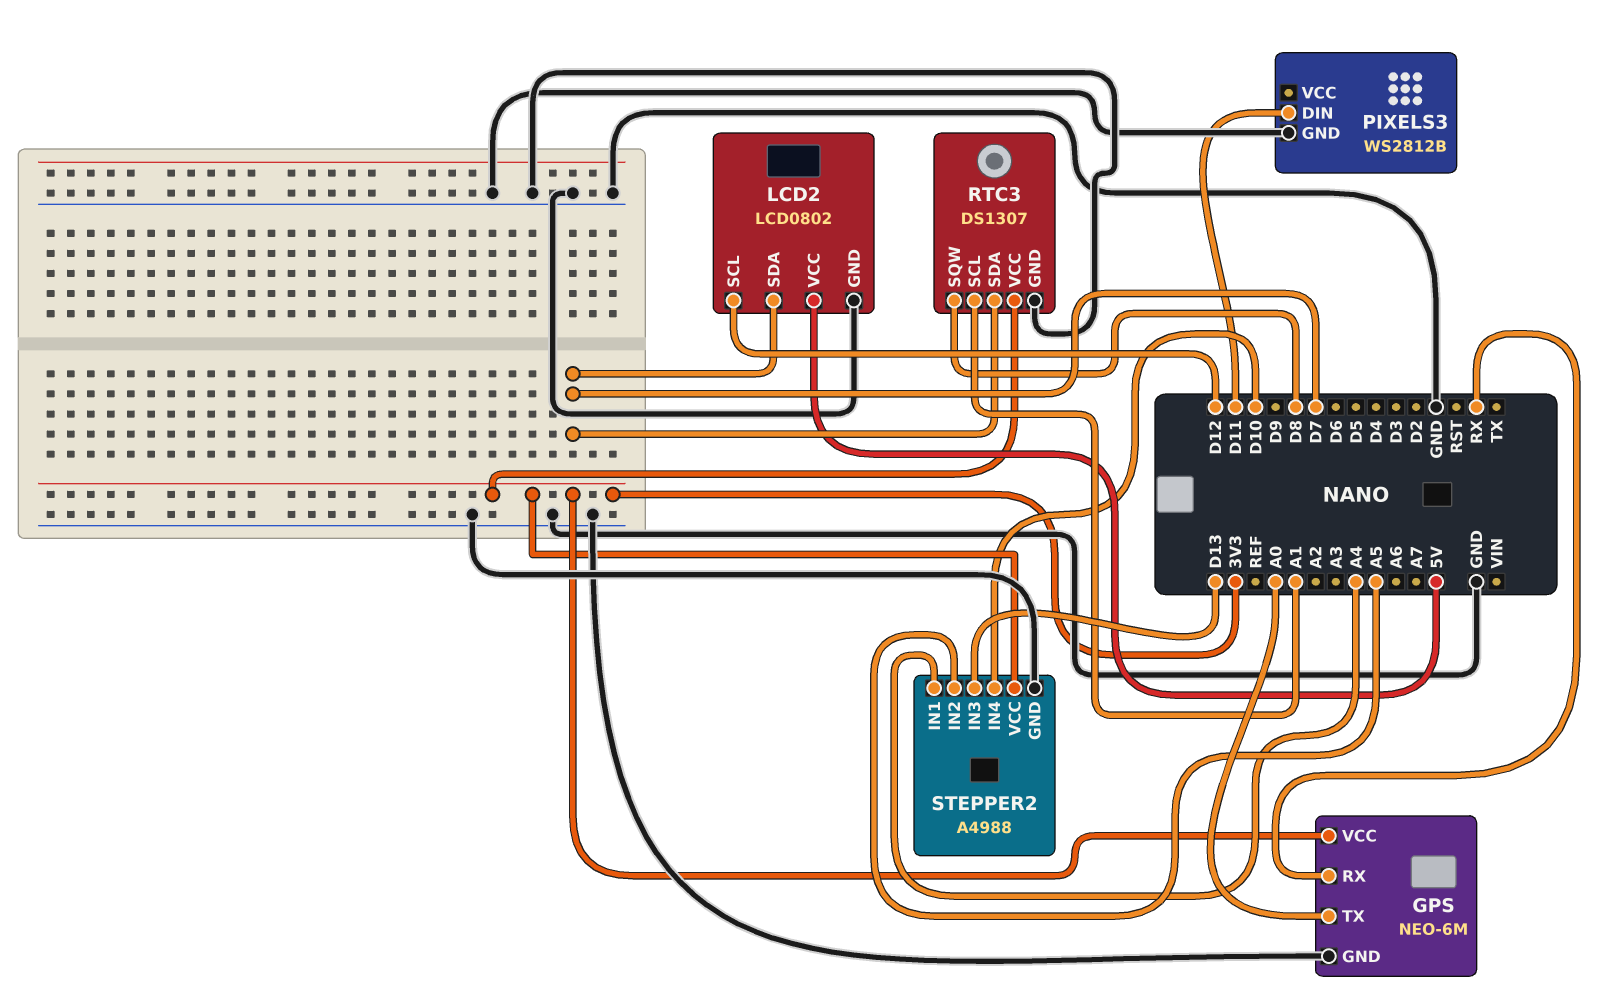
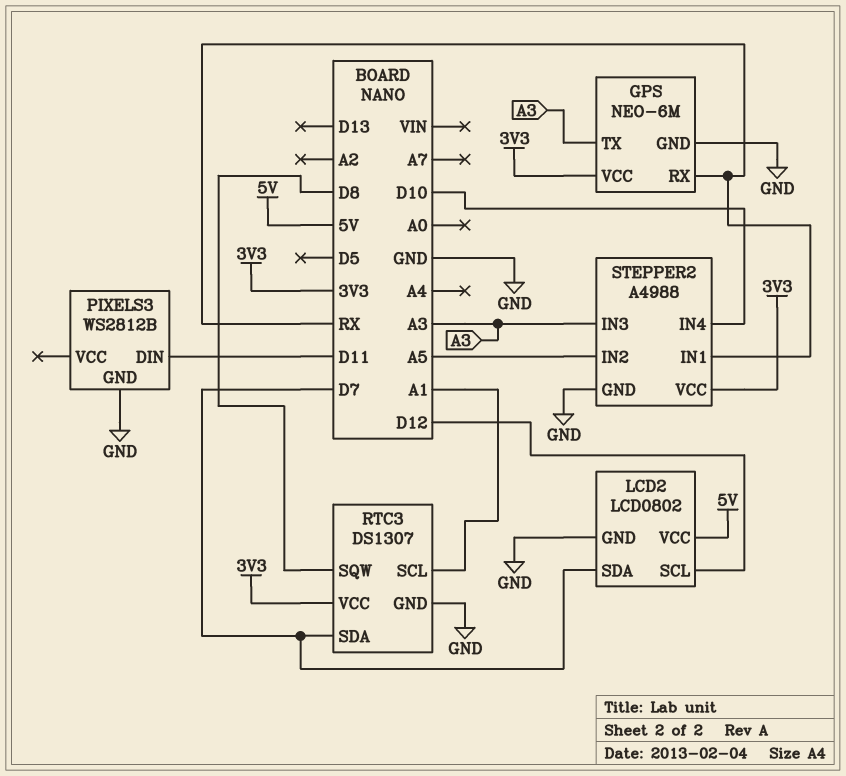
GPS pin TX: A0 -> A3
STEPPER2 pin IN1: A4 -> RX
STEPPER2 pin IN3: D13 -> A3

